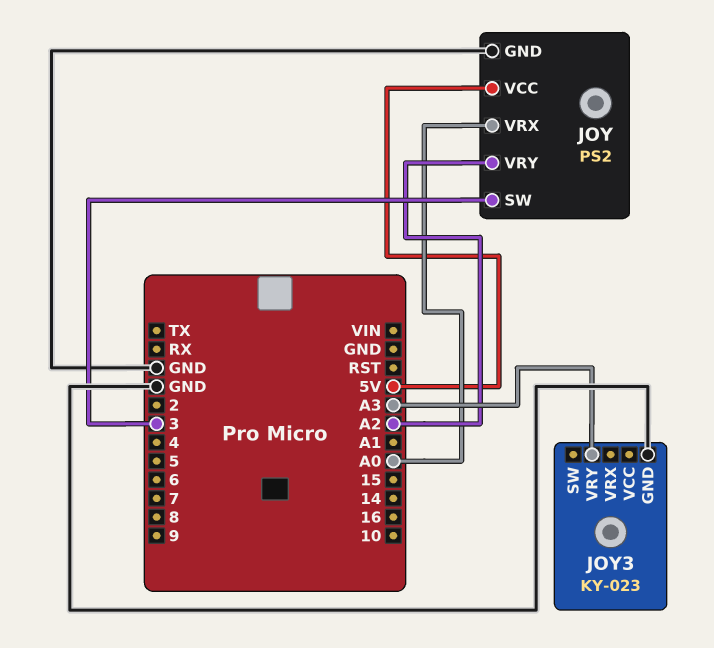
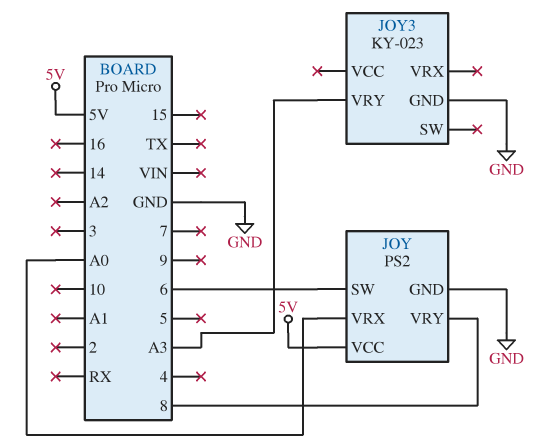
JOY pin SW: 3 -> 6
JOY pin VRY: A2 -> 8

